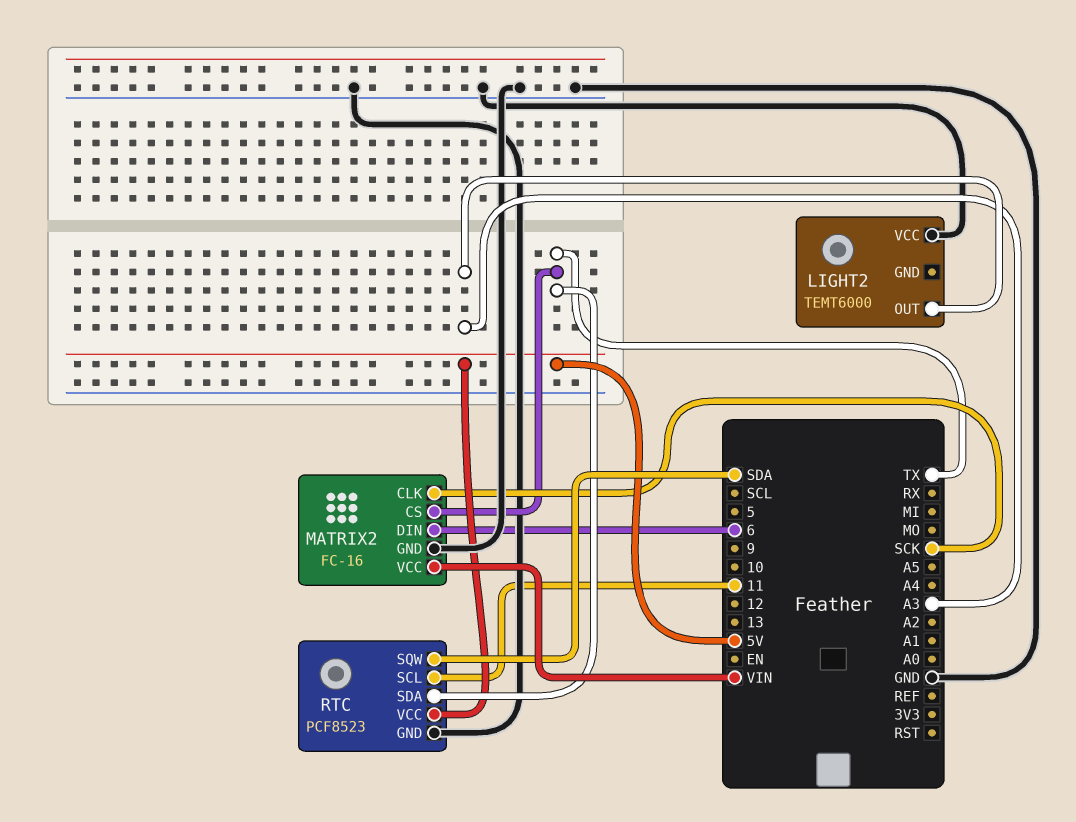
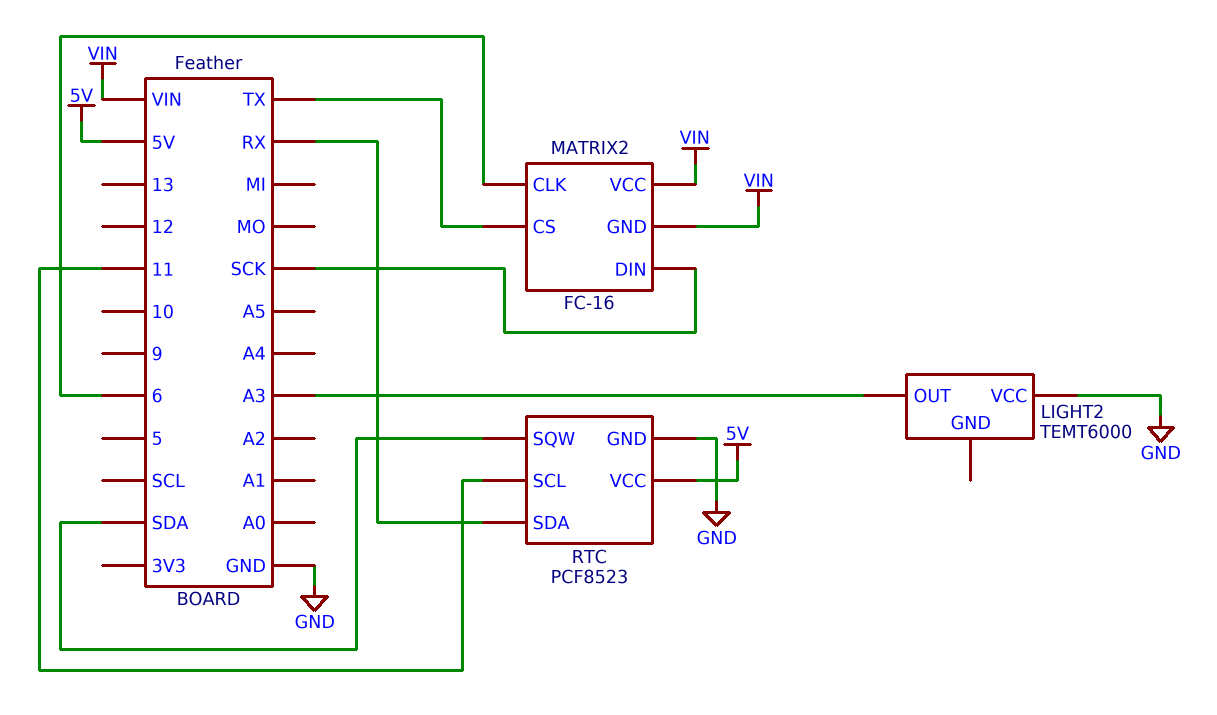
MATRIX2 pin CLK: SCK -> 6
MATRIX2 pin DIN: 6 -> SCK
MATRIX2 pin GND: GND -> VIN
RTC pin SDA: TX -> RX

